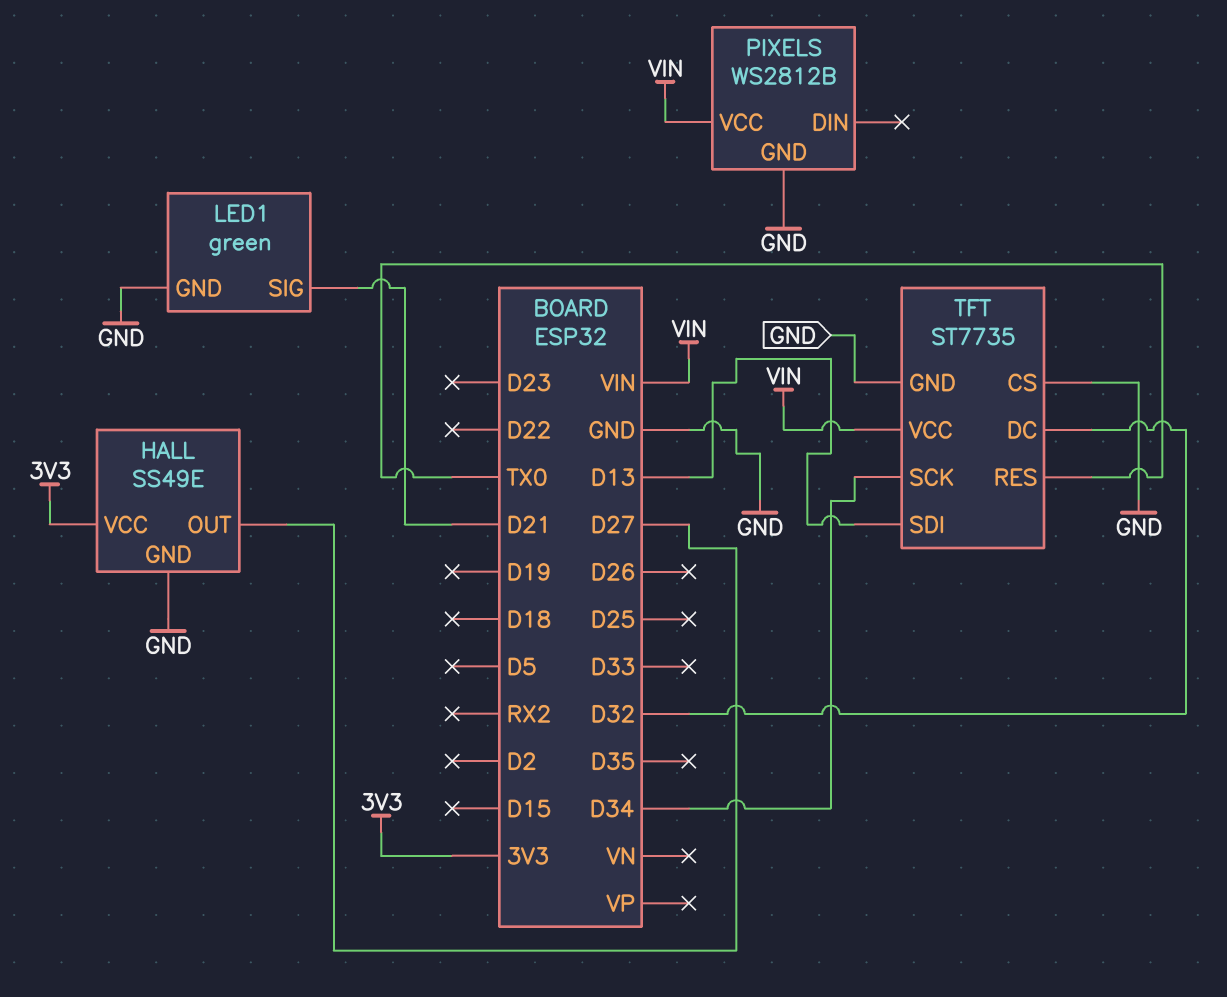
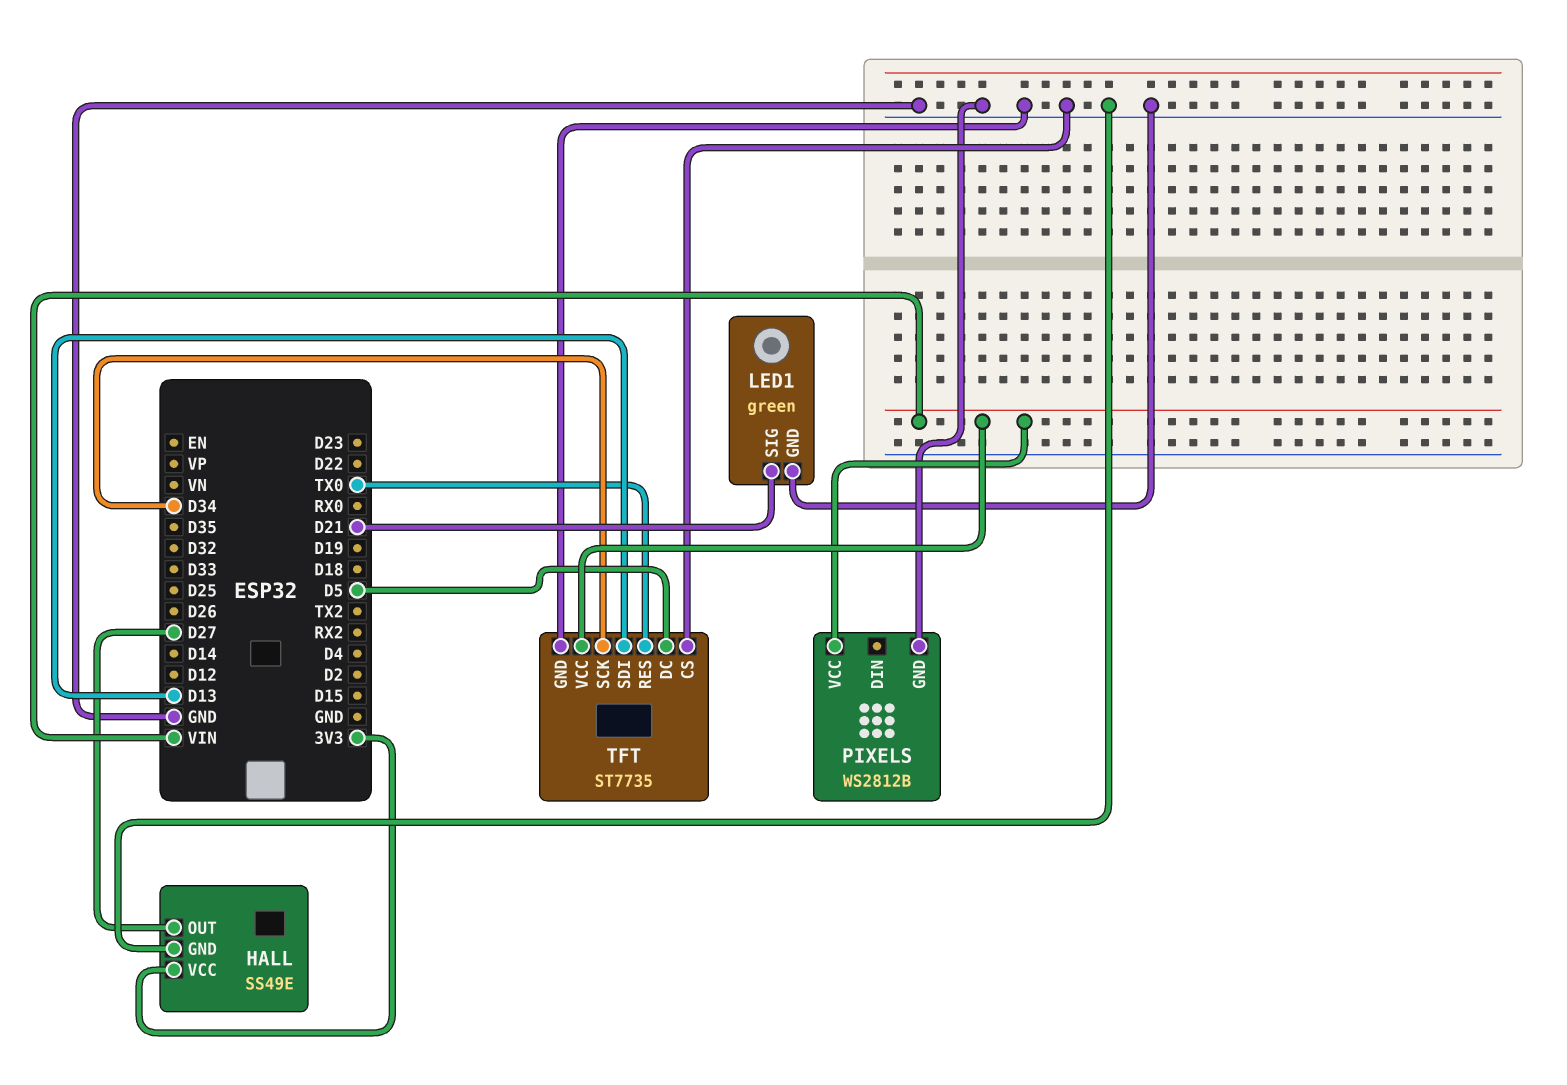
TFT pin DC: D32 -> D5

